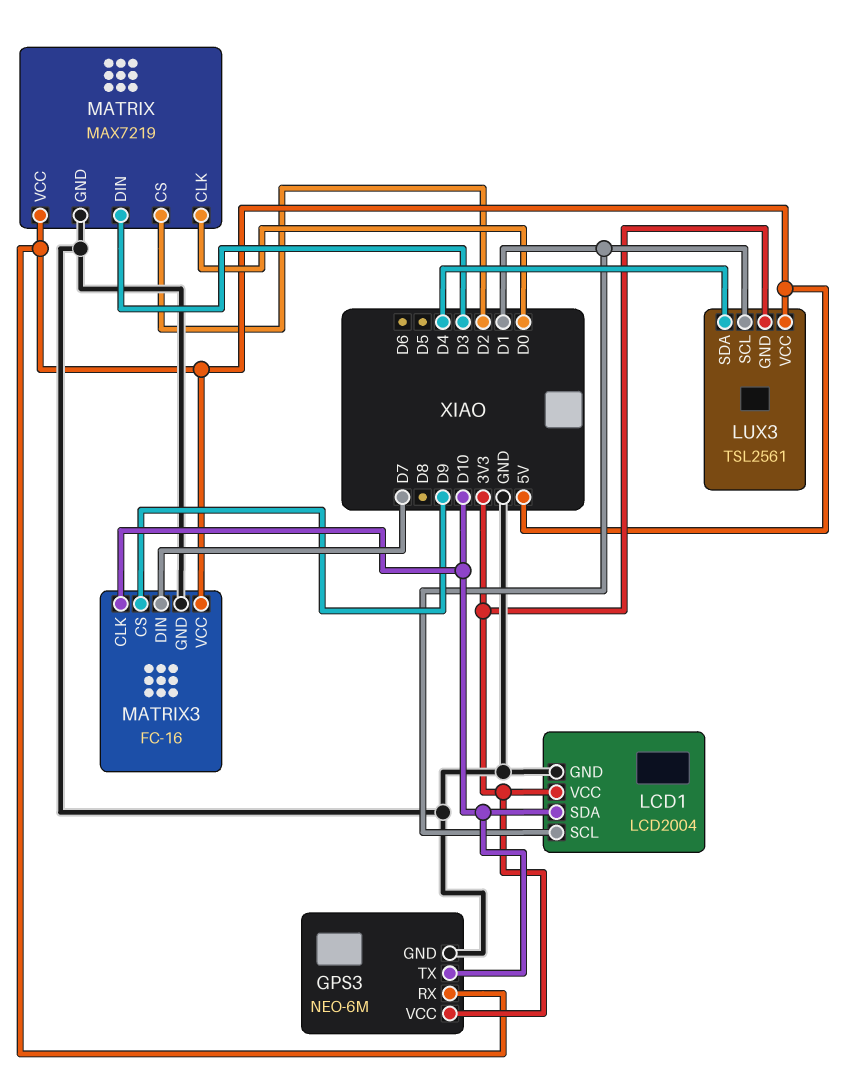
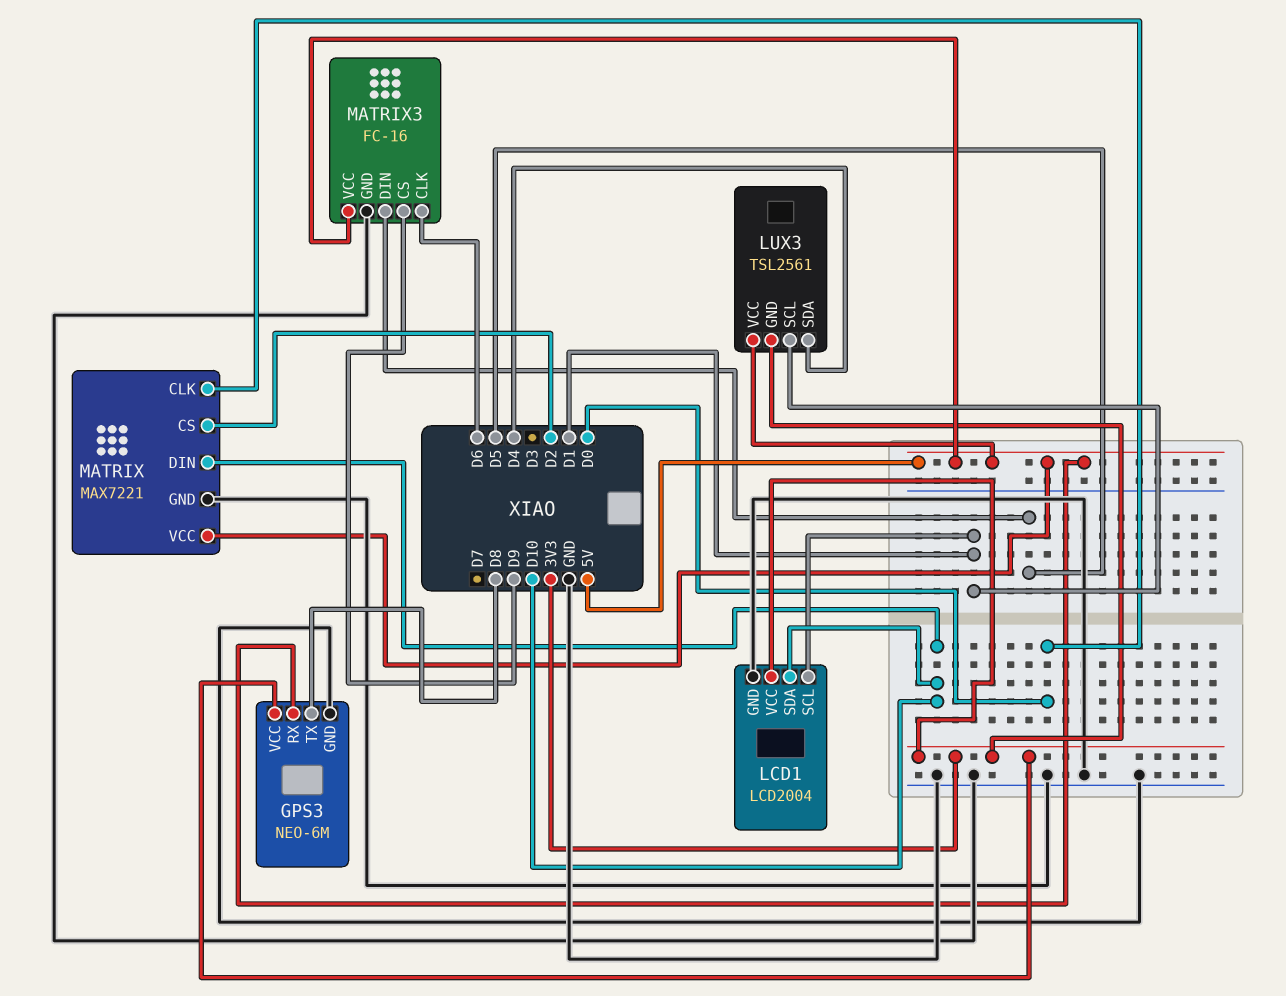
GPS3 pin TX: D10 -> D8
MATRIX: MAX7219 -> MAX7221
MATRIX pin DIN: D3 -> D10
MATRIX3 pin CLK: D10 -> D6
MATRIX3 pin DIN: D7 -> D5

